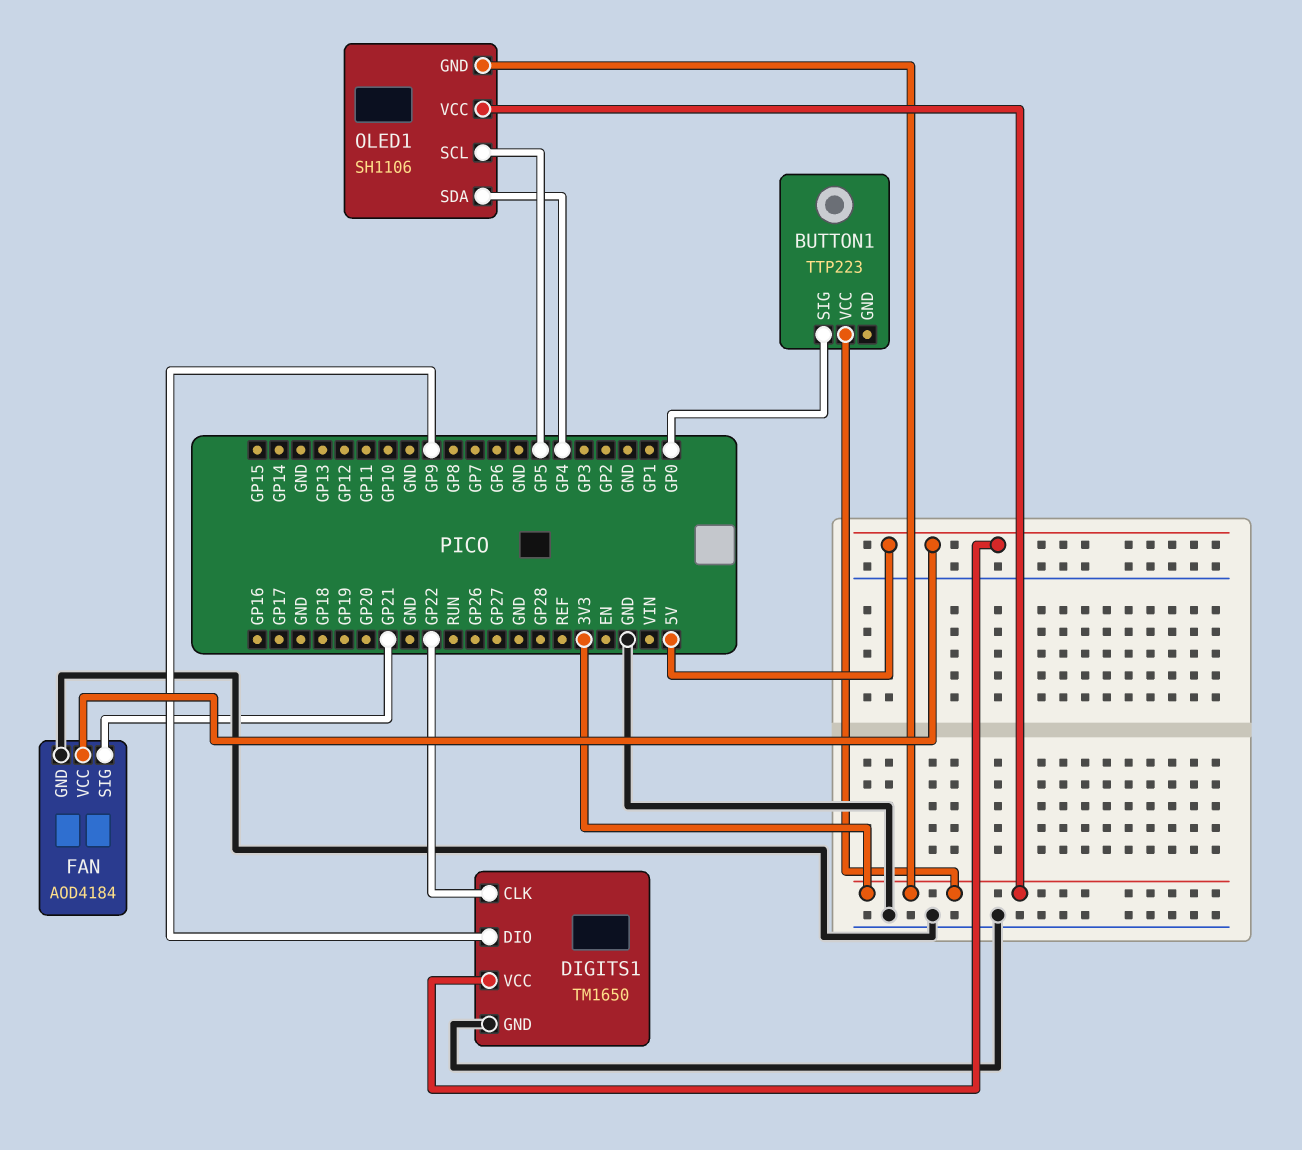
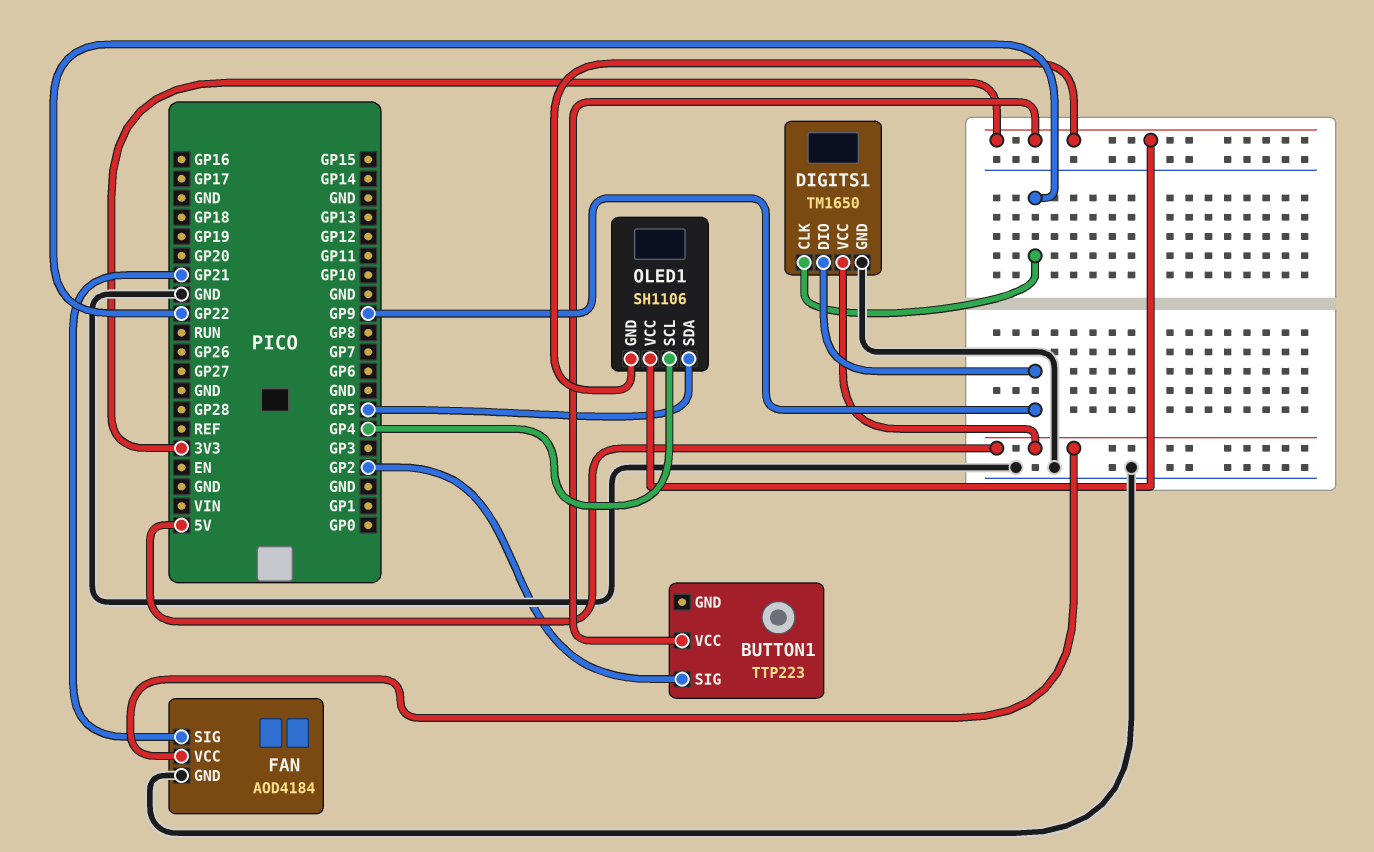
BUTTON1 pin SIG: GP0 -> GP2
OLED1 pin SCL: GP5 -> GP4
OLED1 pin SDA: GP4 -> GP5

